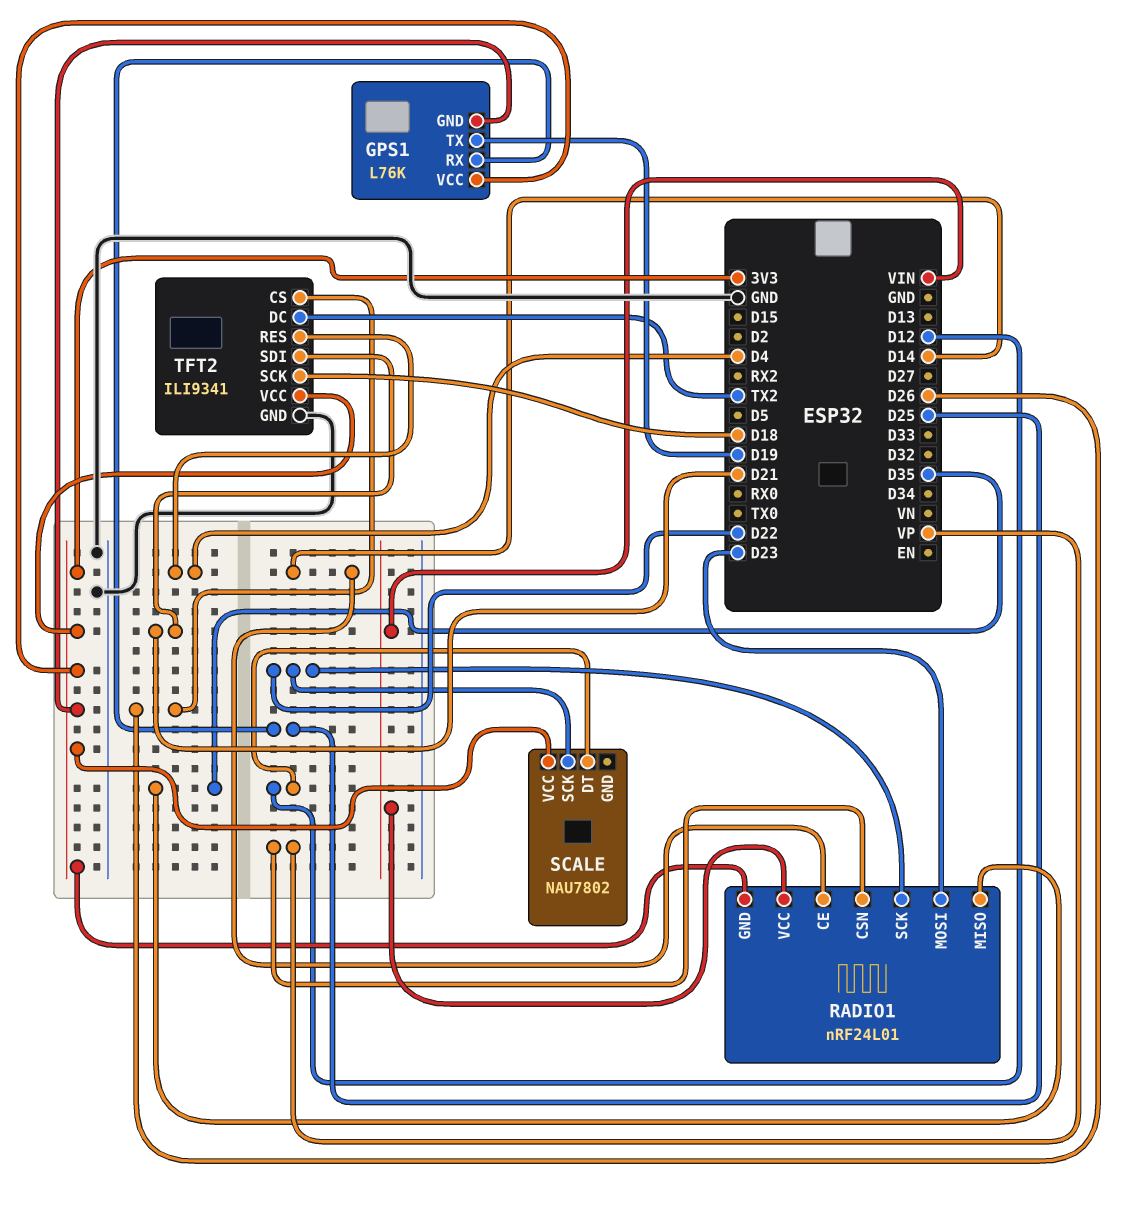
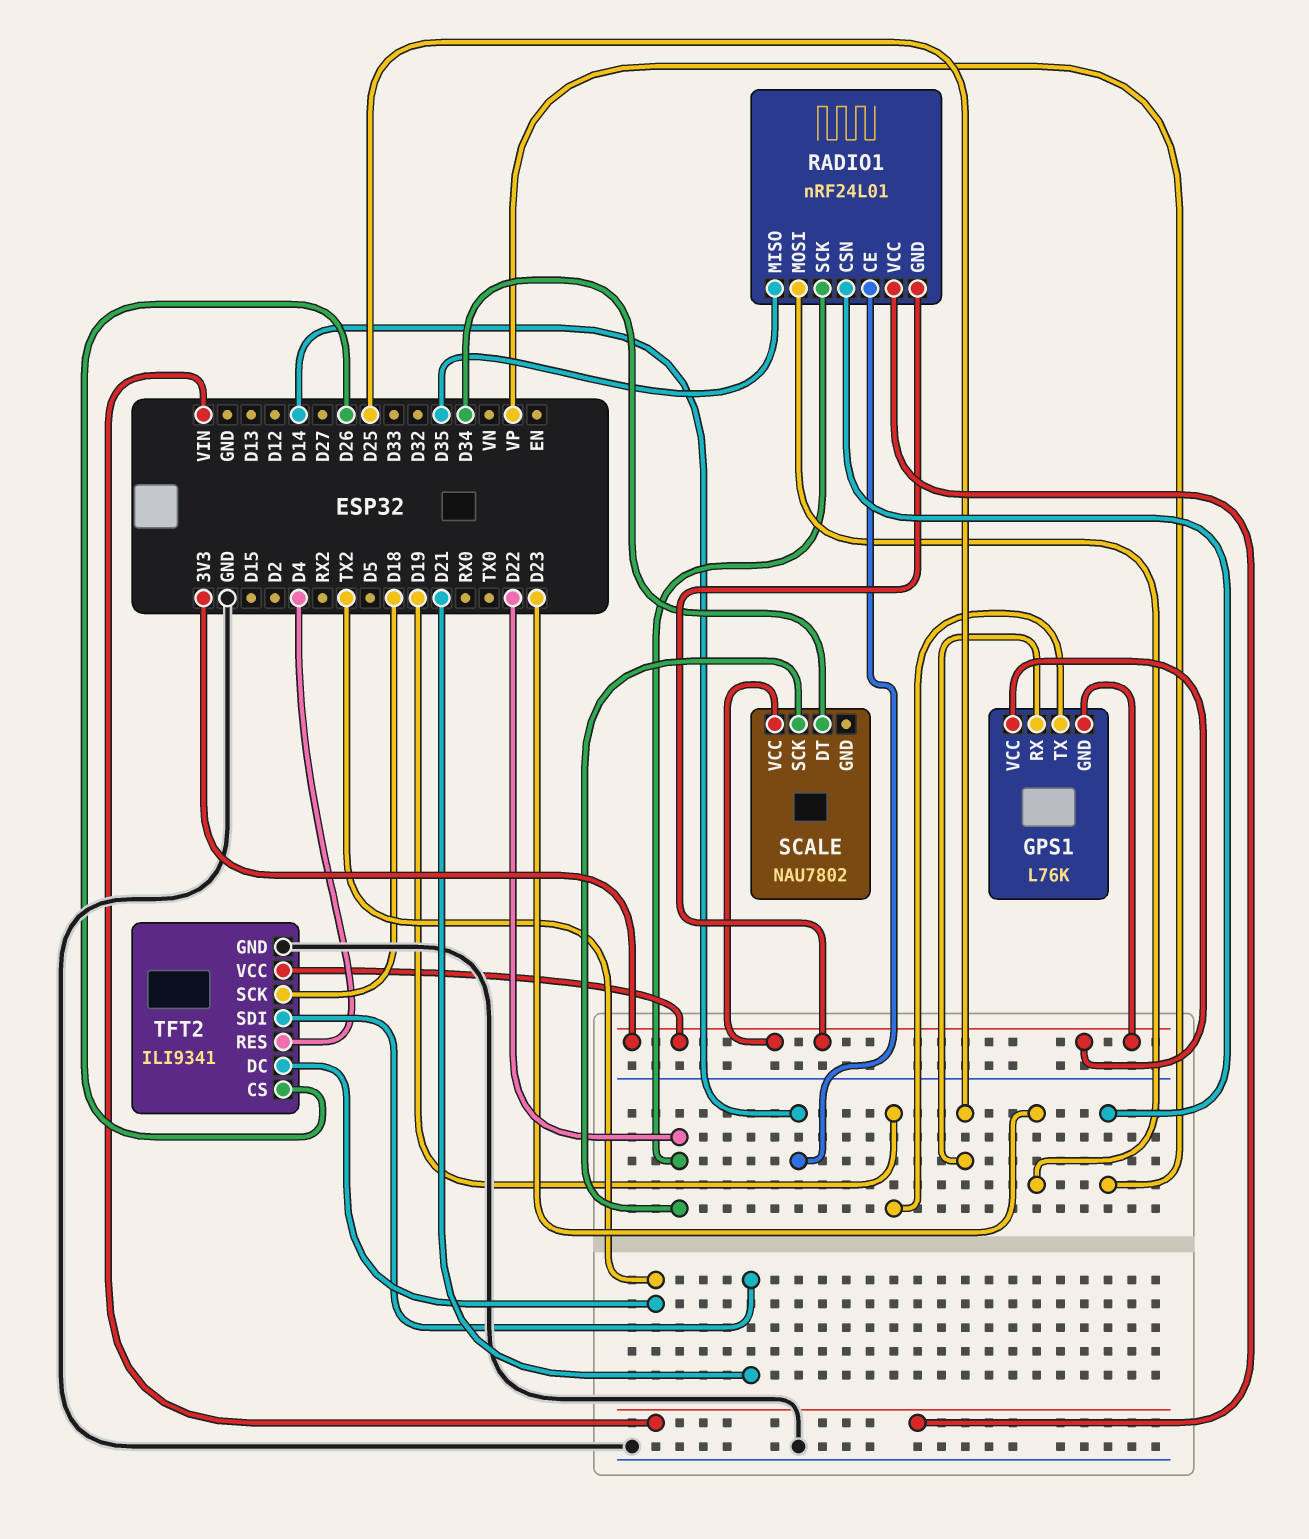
SCALE pin DT: D12 -> D34

